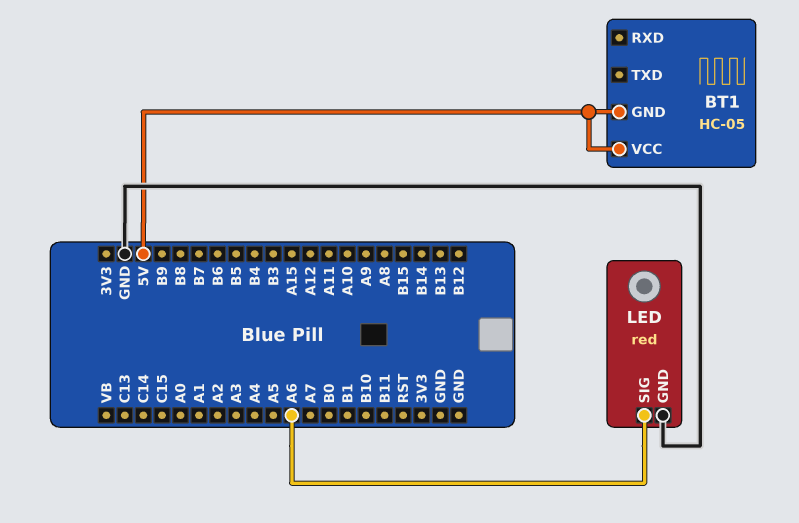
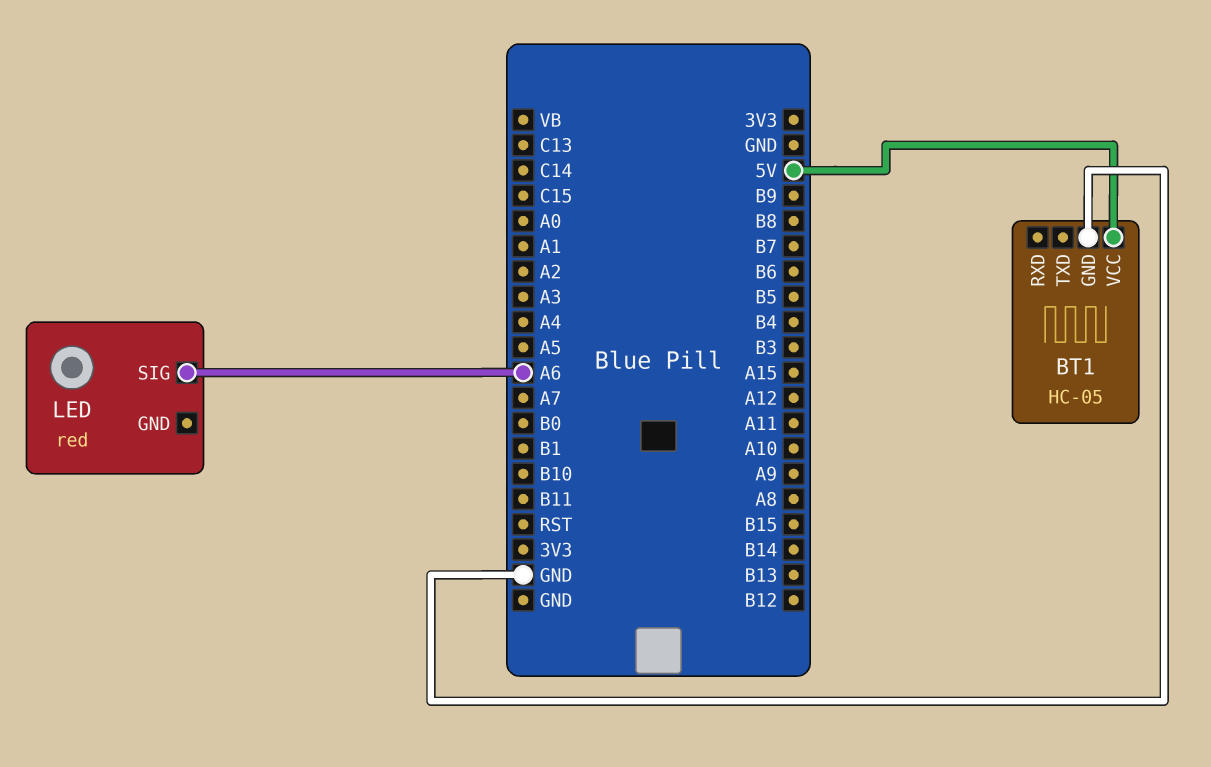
BT1 pin GND: 5V -> GND
LED pin GND: GND -> none

